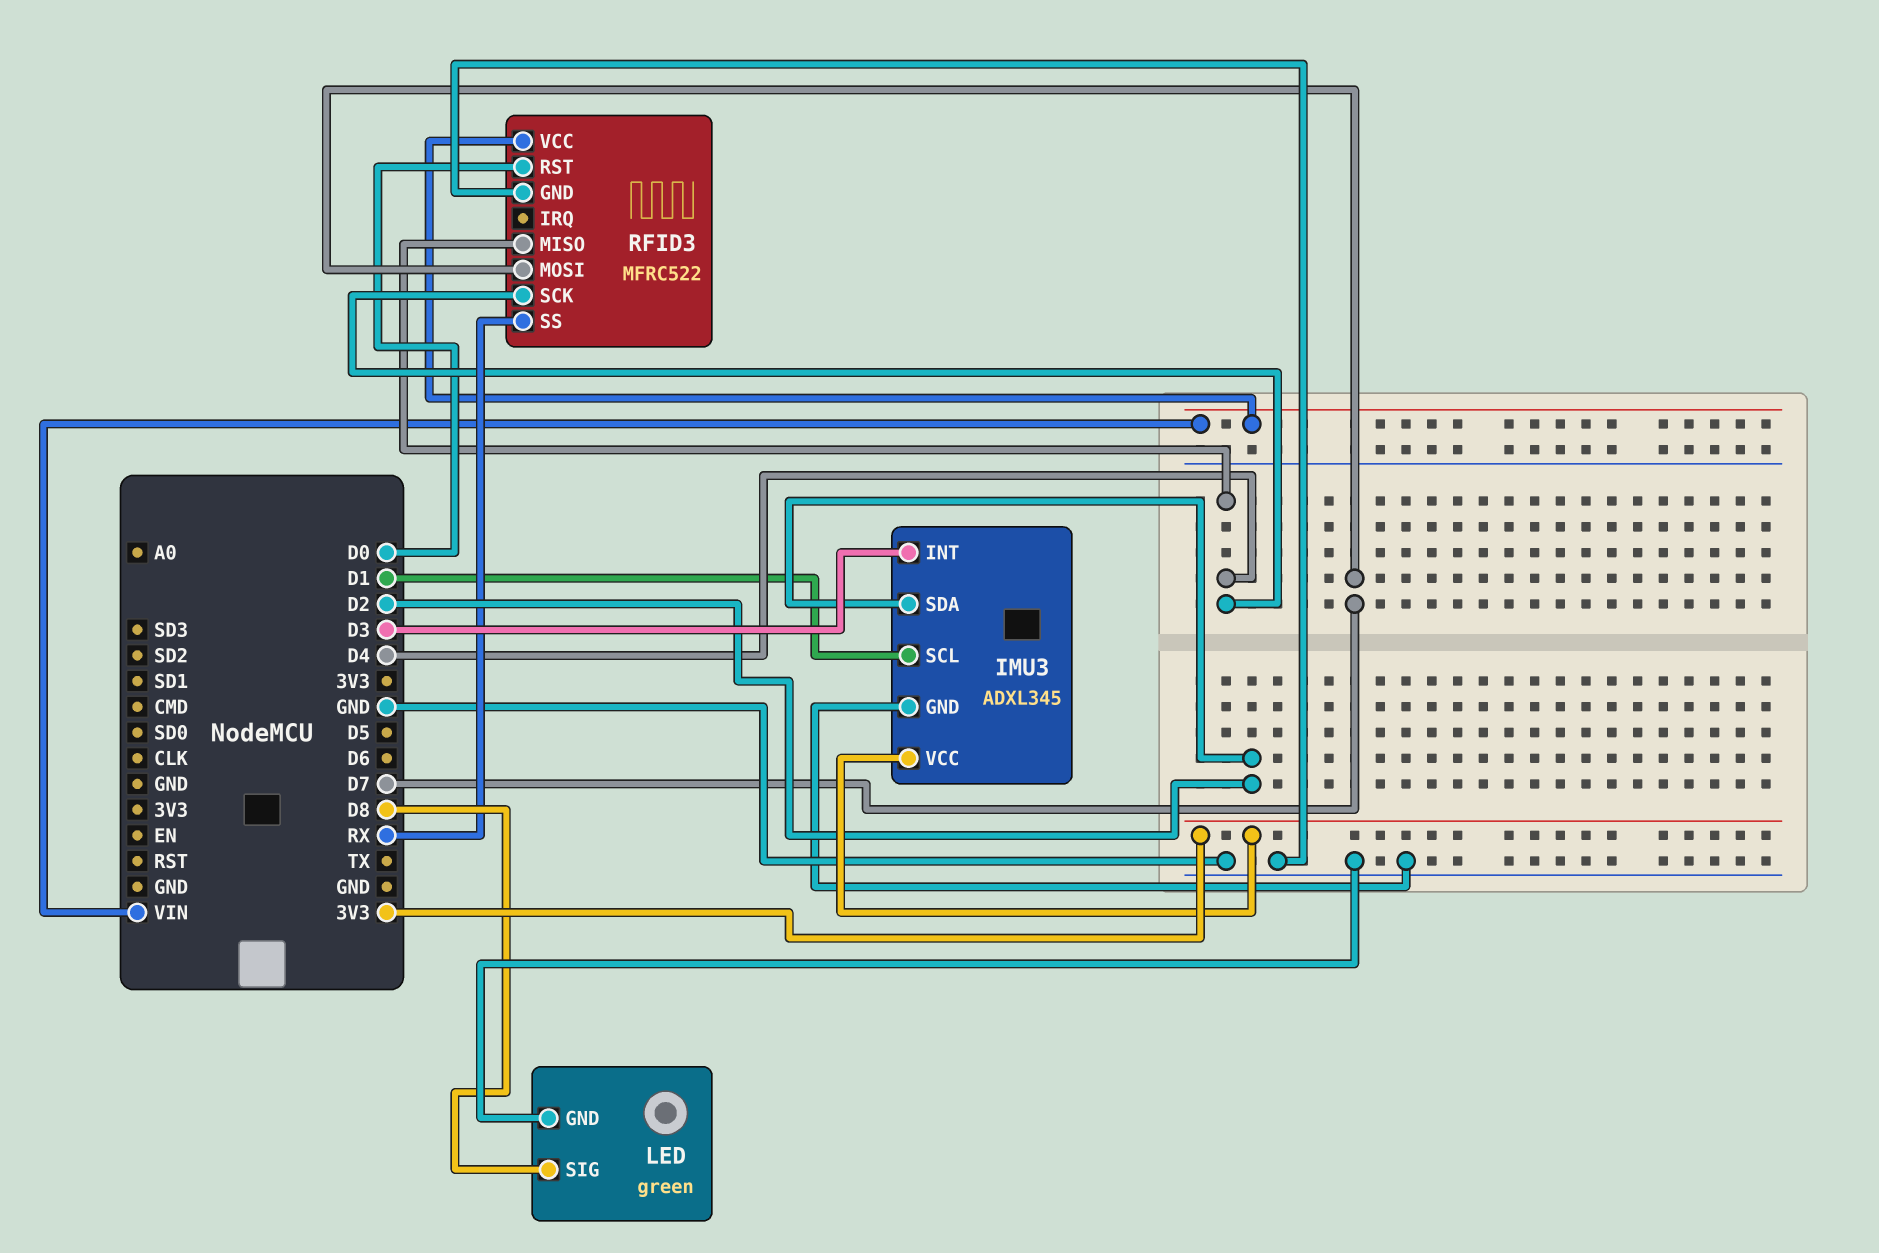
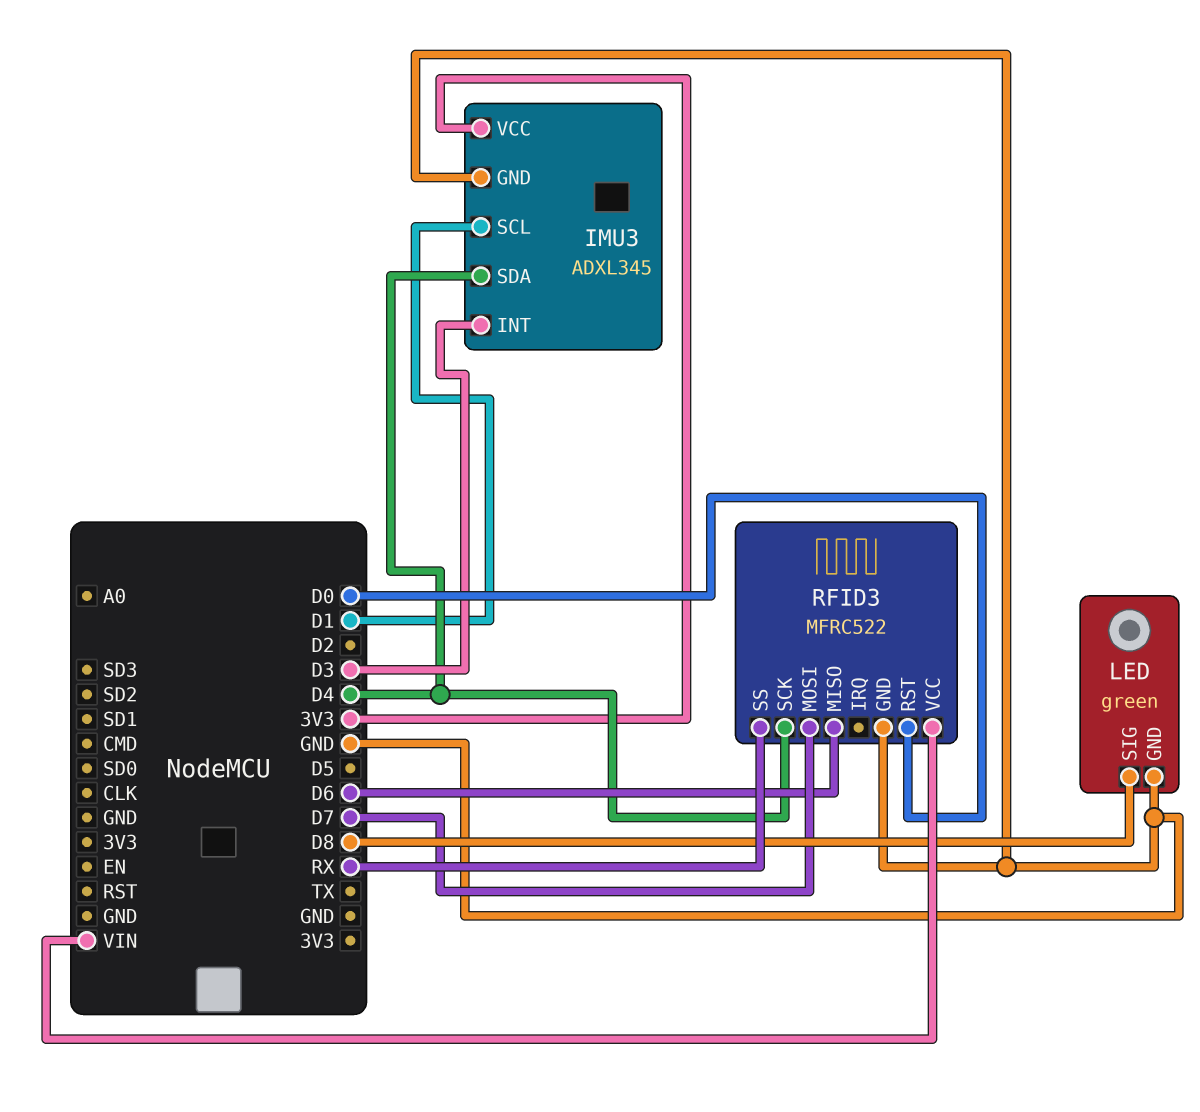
IMU3 pin SDA: D2 -> D4
RFID3 pin MISO: D4 -> D6

